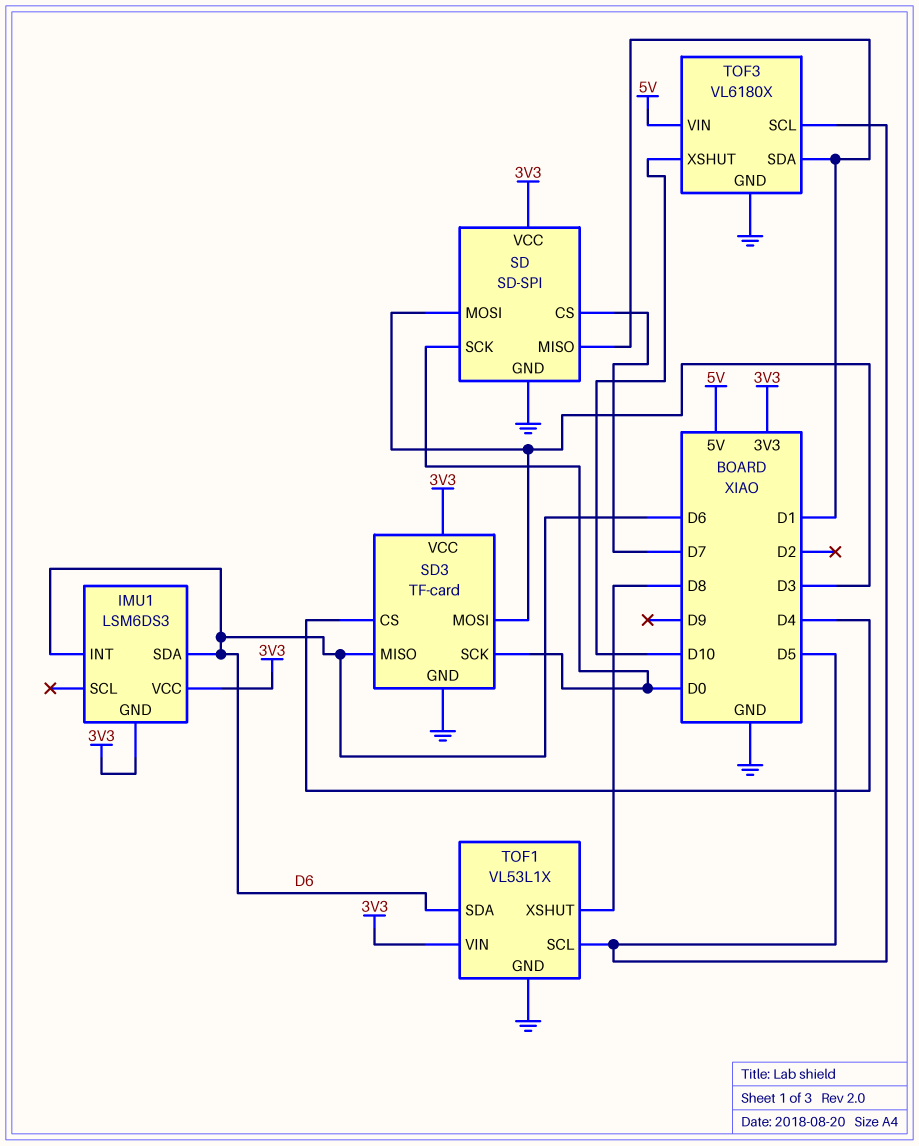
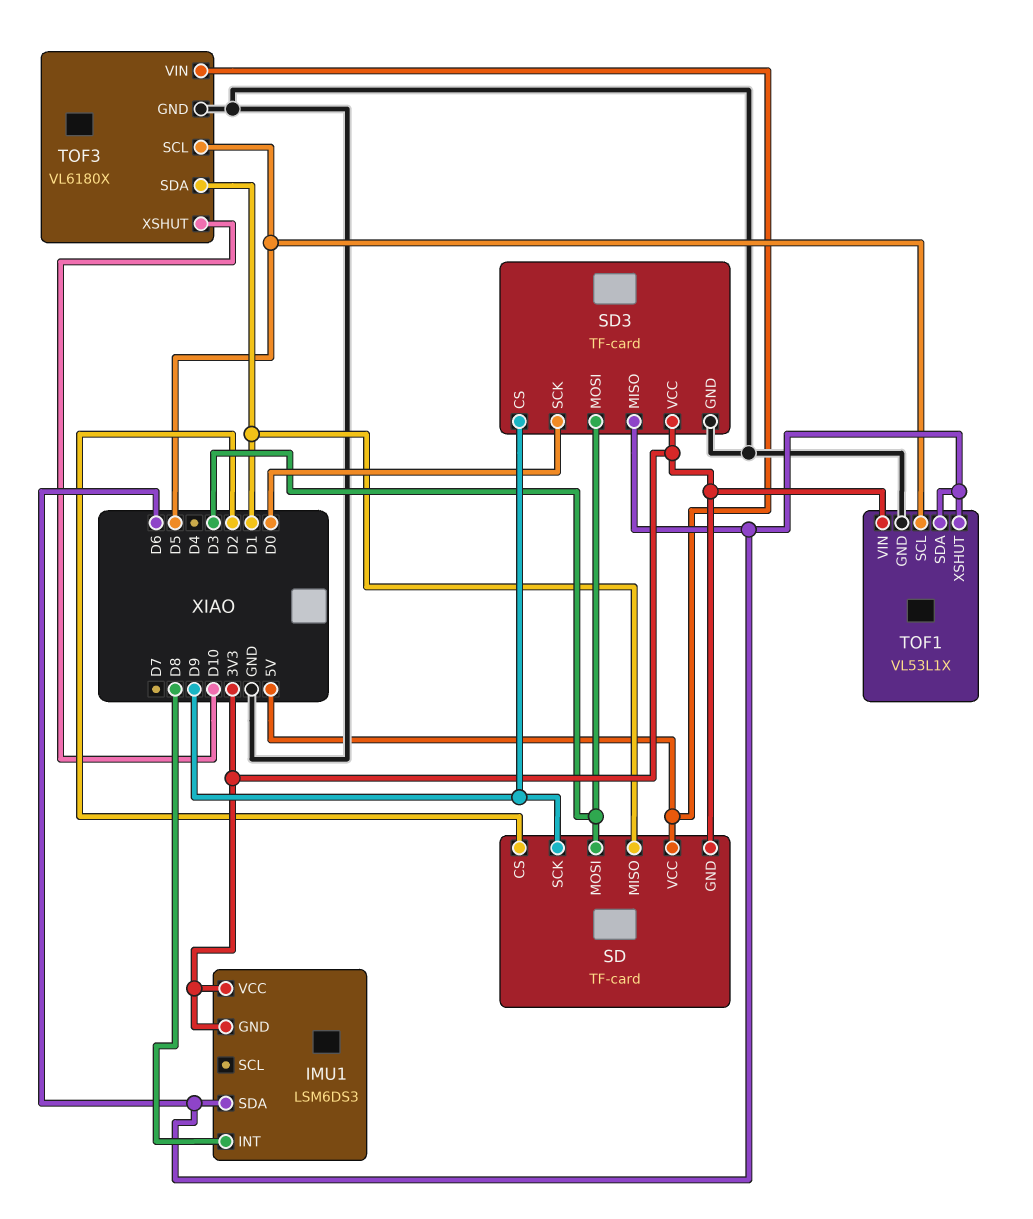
IMU1 pin INT: D6 -> D8
SD: SD-SPI -> TF-card
SD pin CS: D7 -> D2
SD pin GND: GND -> 3V3
SD pin SCK: D0 -> D9
SD pin VCC: 3V3 -> 5V
SD3 pin CS: D4 -> D9
TOF1 pin XSHUT: D8 -> D6

